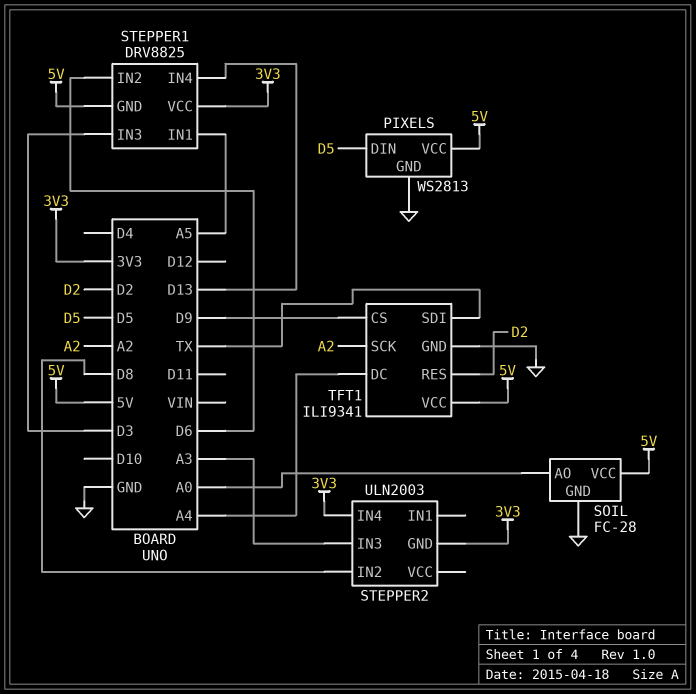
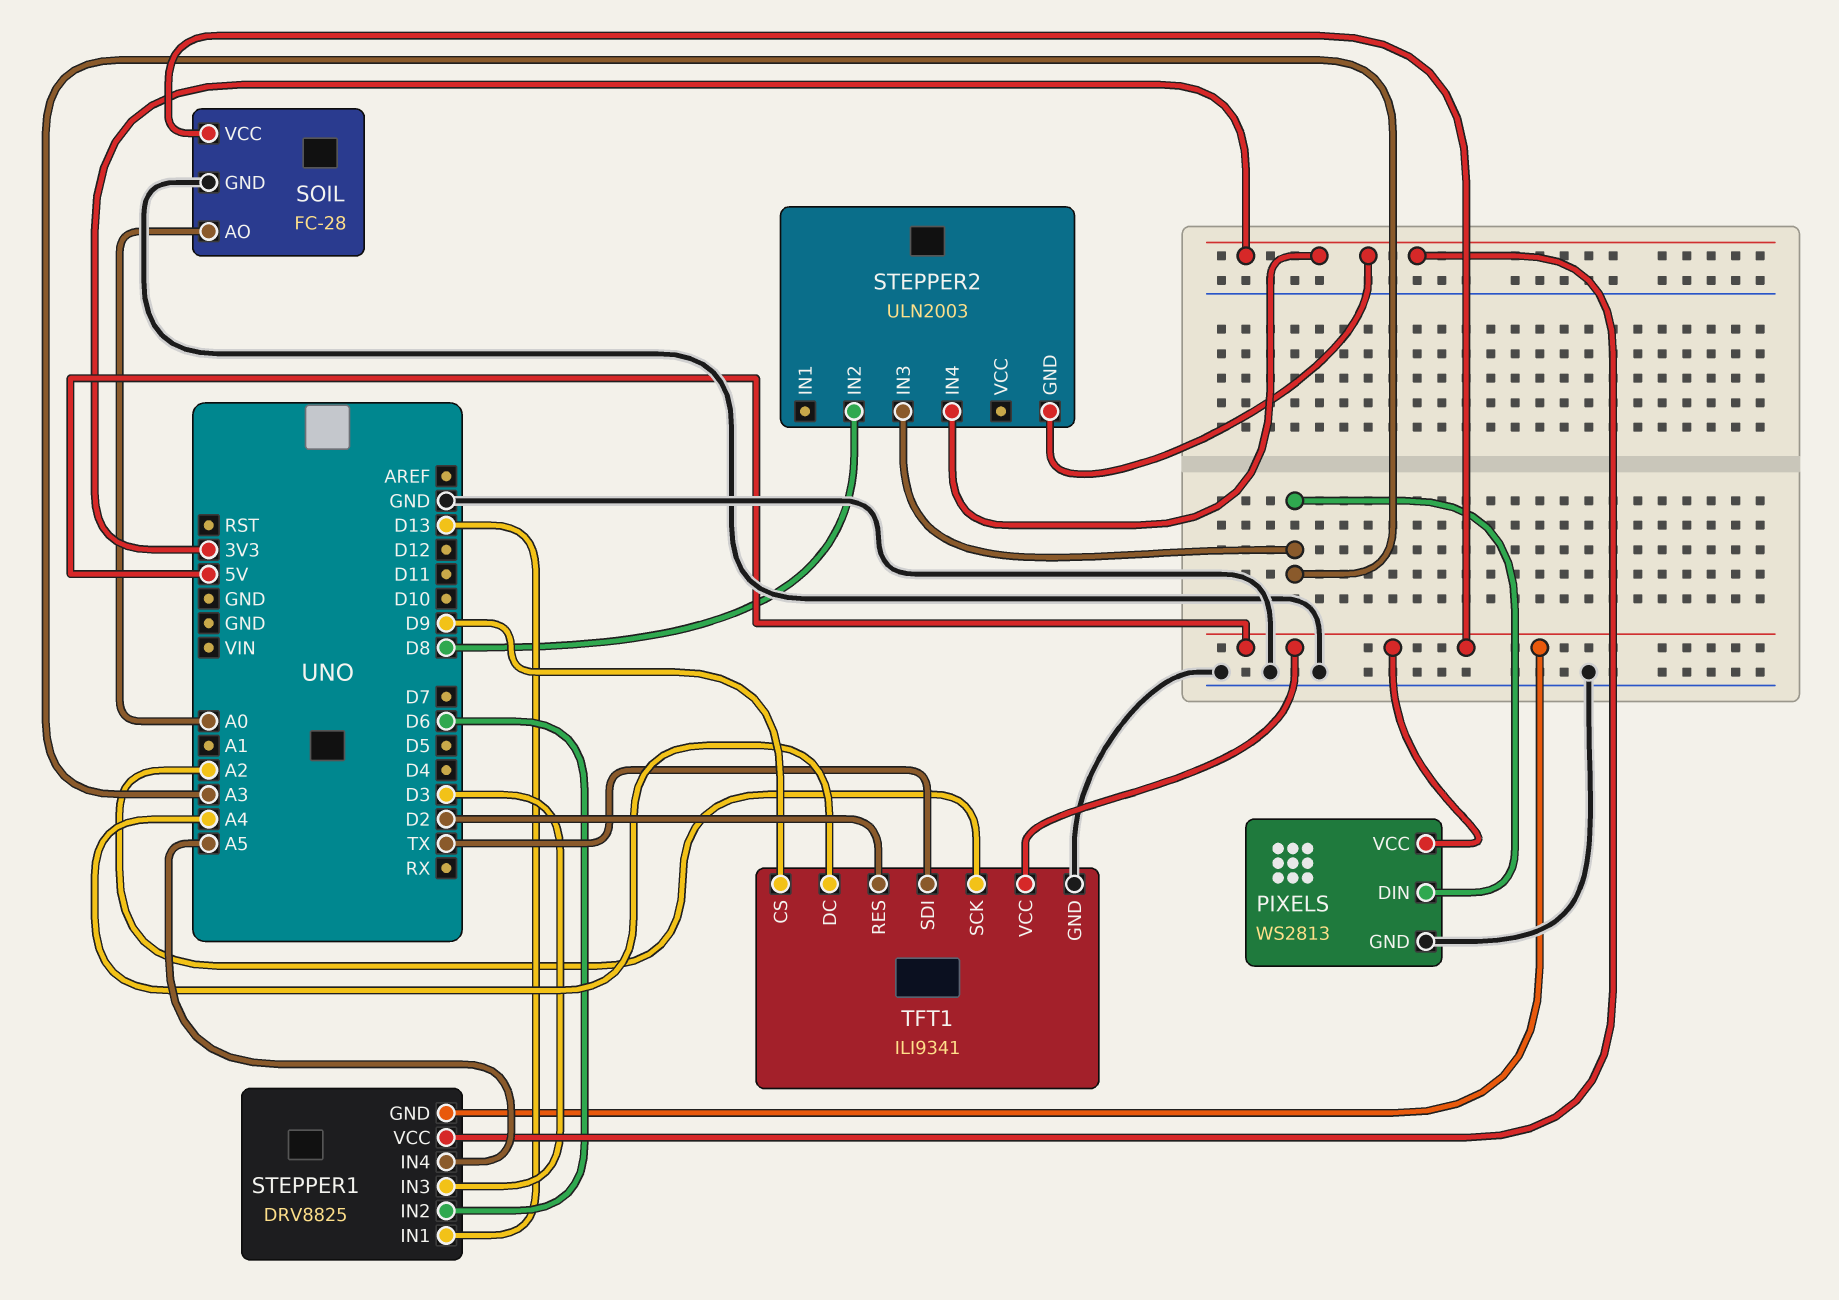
PIXELS pin DIN: D5 -> A3
STEPPER1 pin IN1: A5 -> D13
STEPPER1 pin IN4: D13 -> A5

